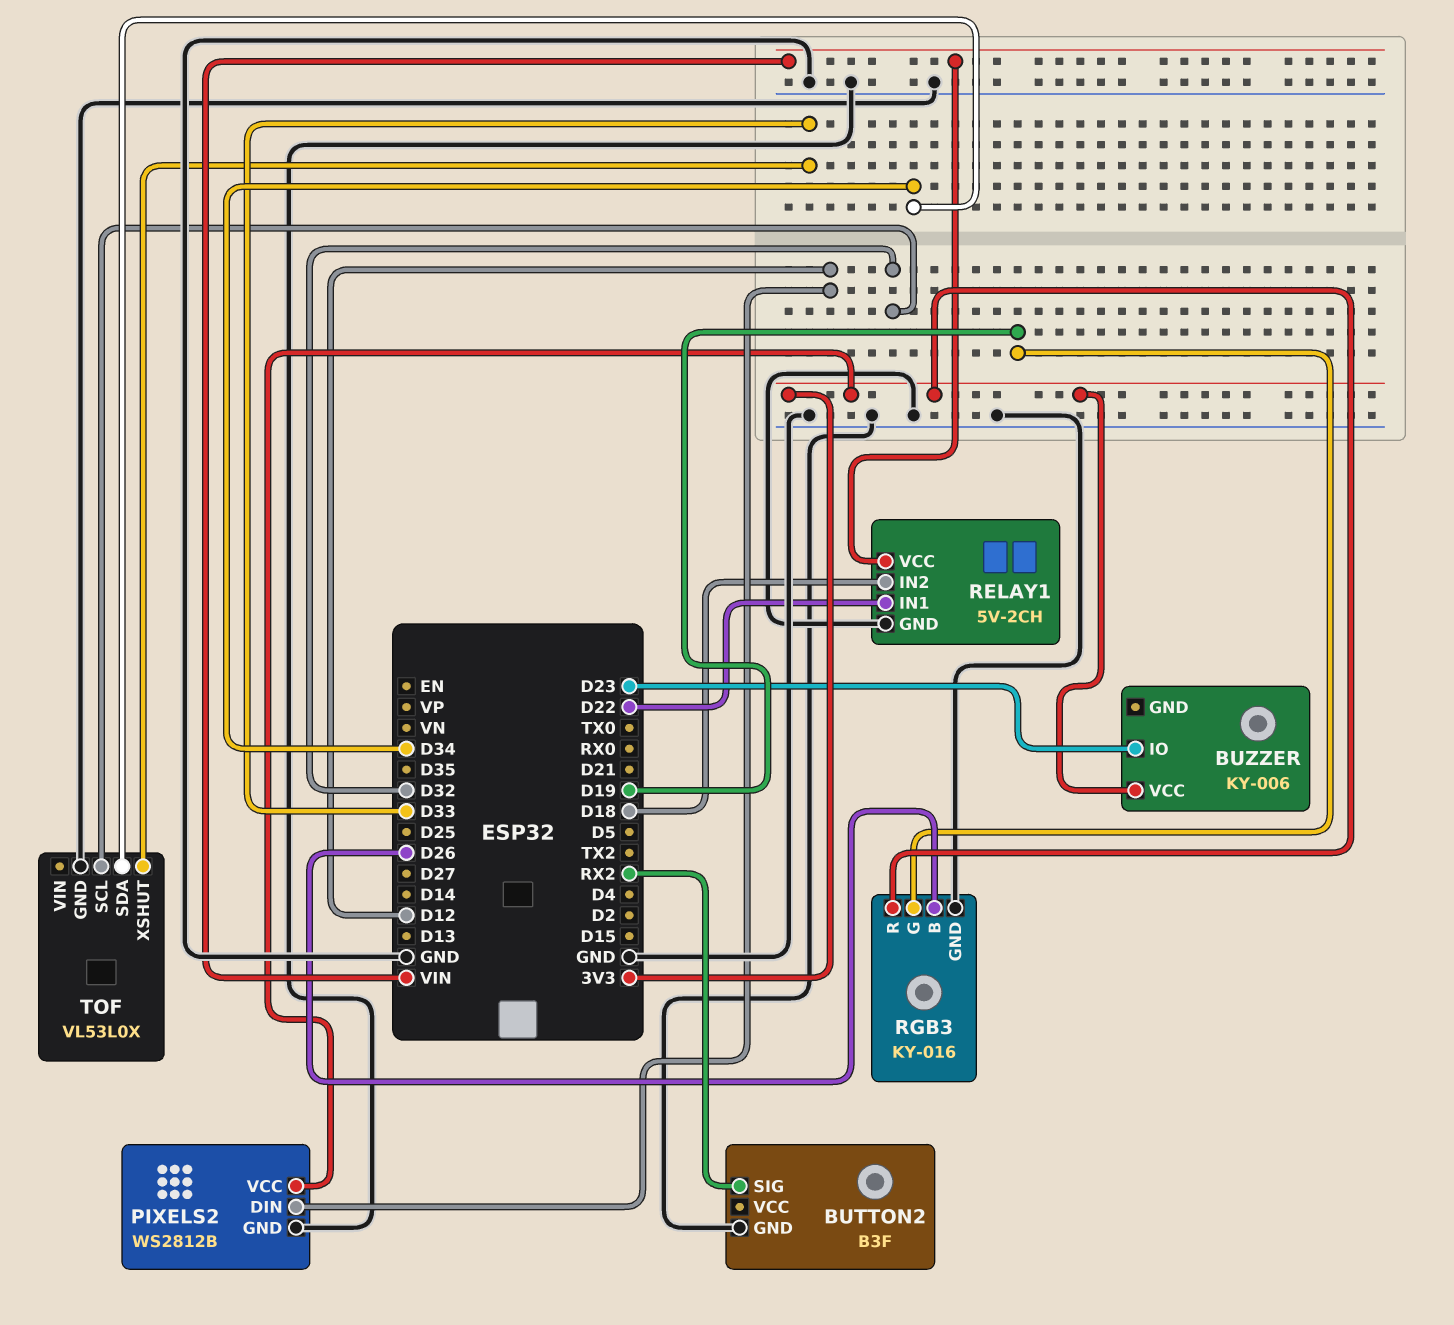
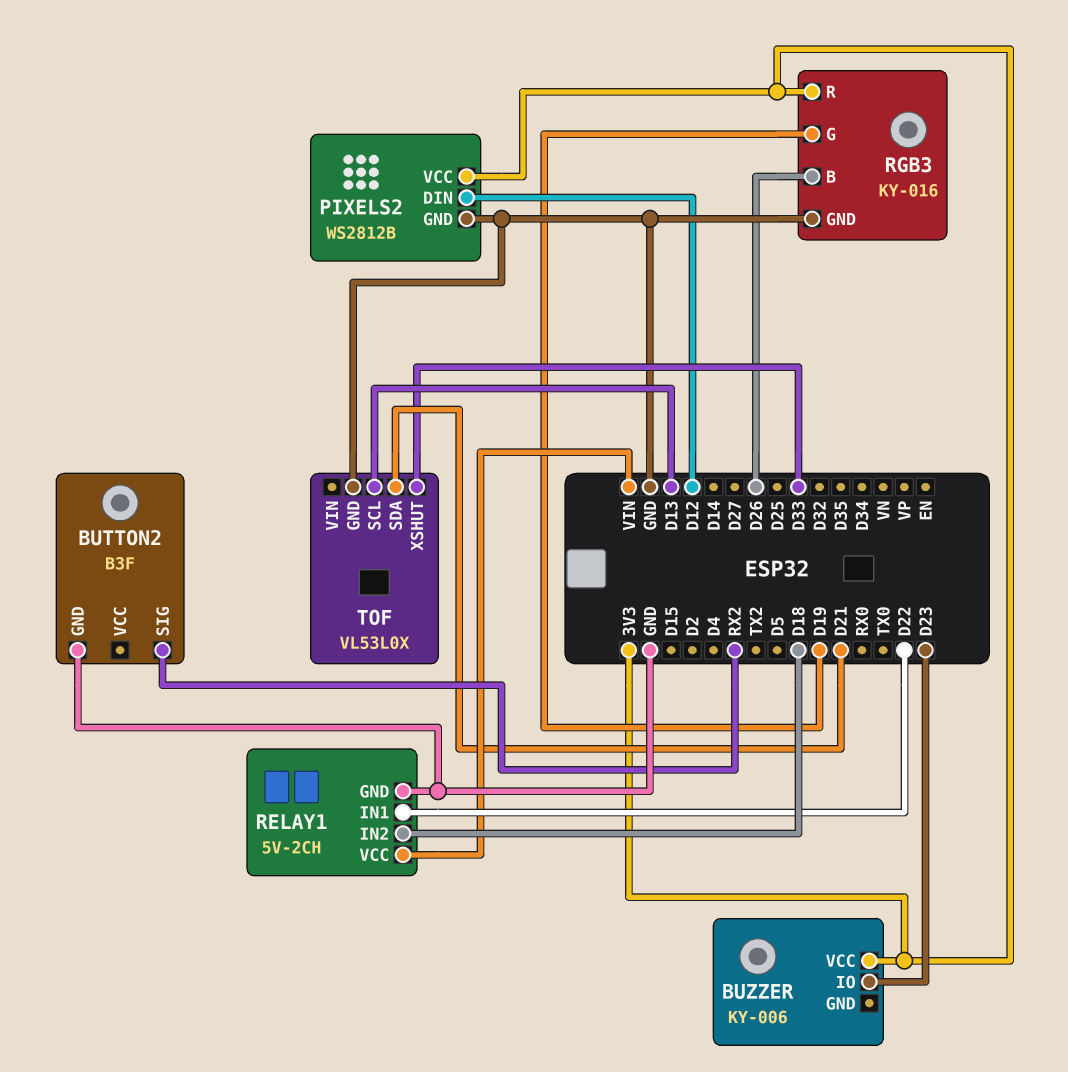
TOF pin SCL: D32 -> D13
TOF pin SDA: D34 -> D21

